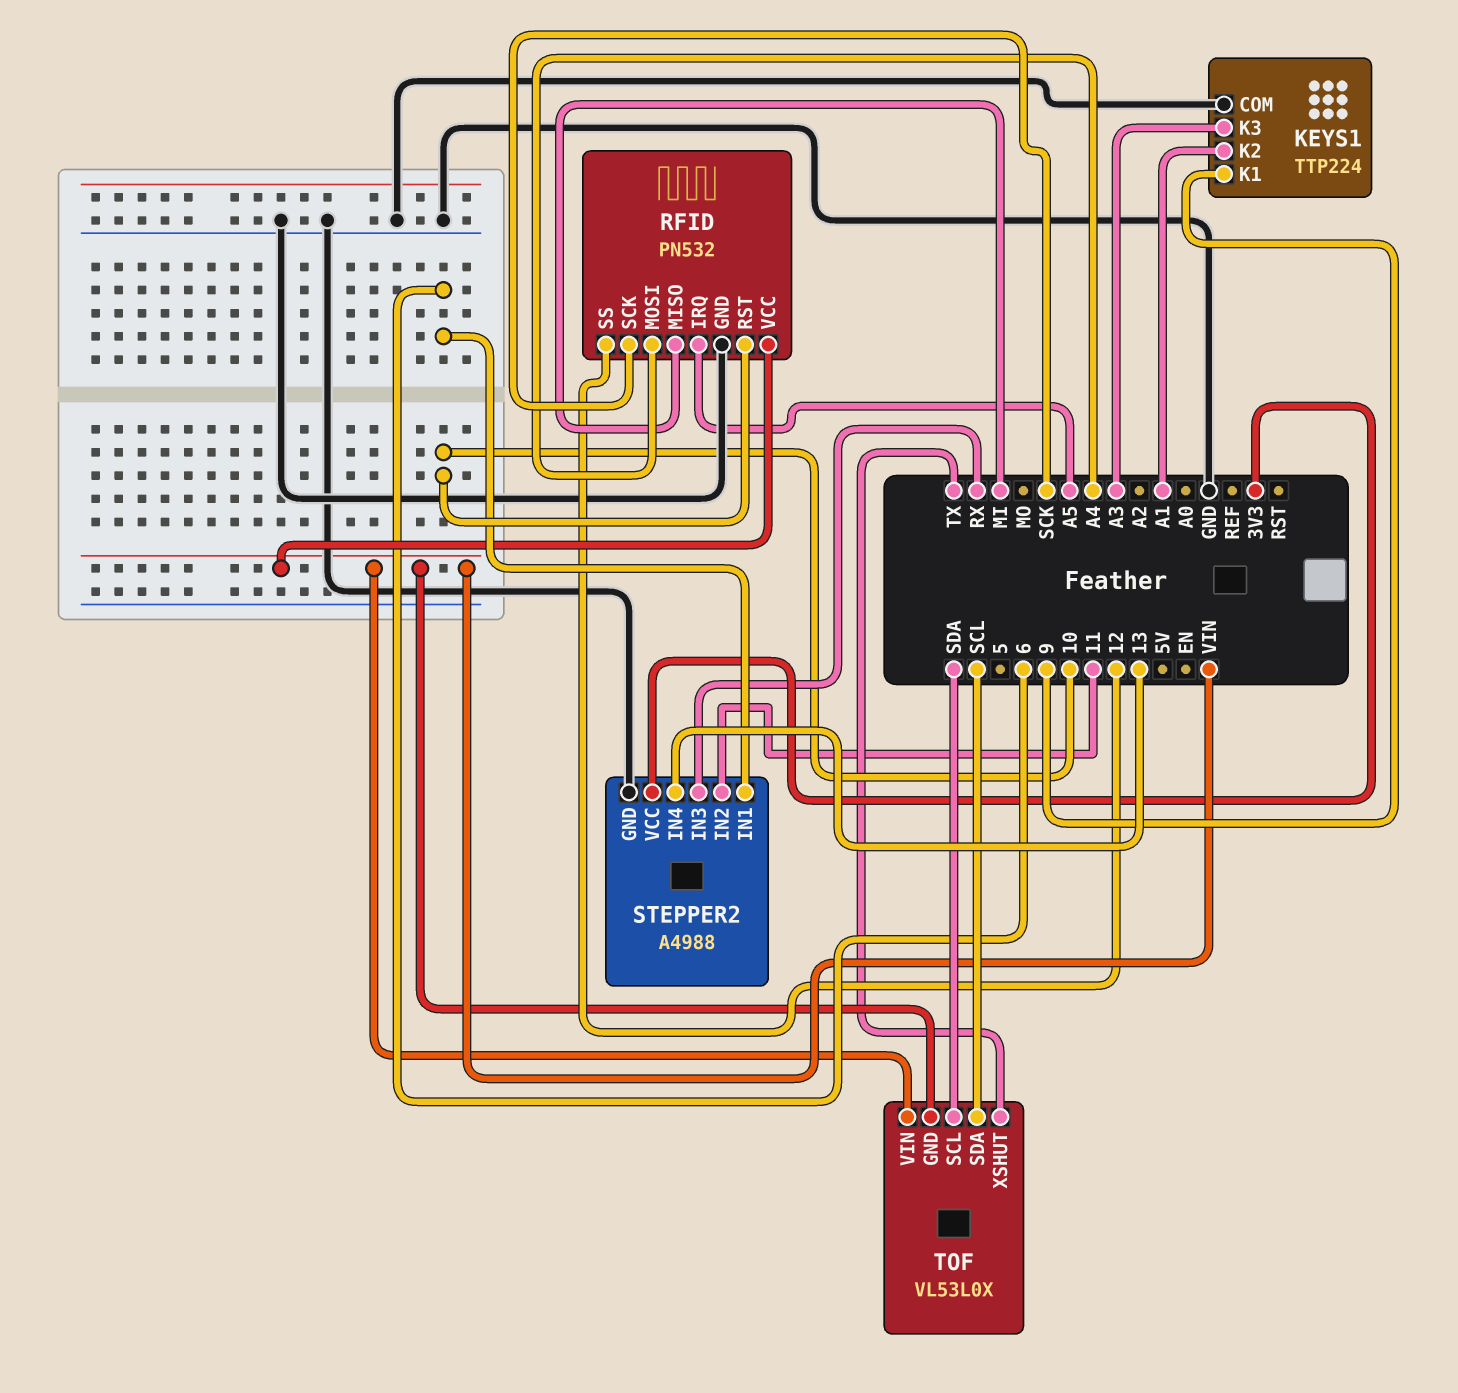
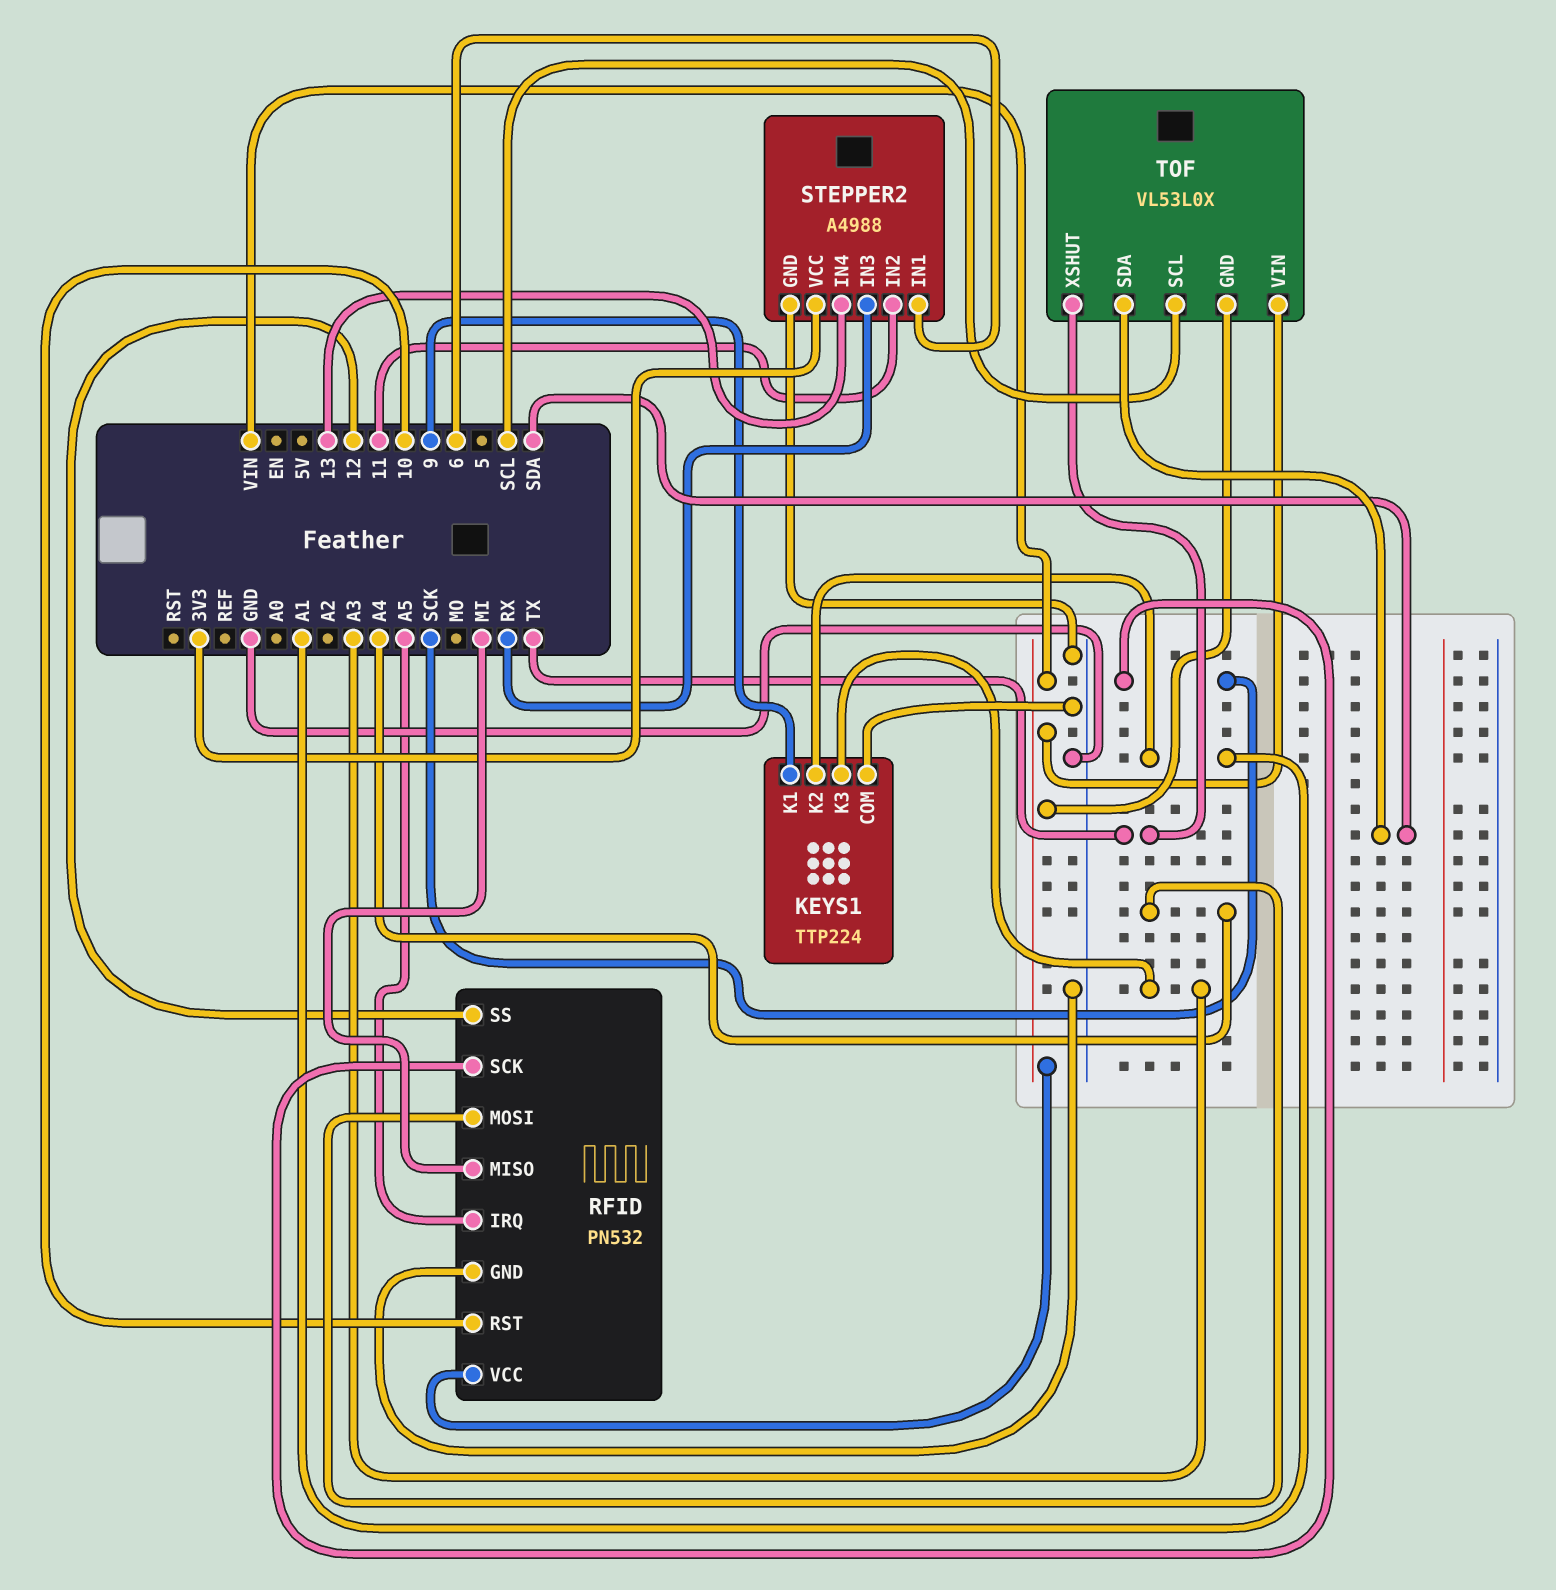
TOF pin SCL: SDA -> SCL
TOF pin SDA: SCL -> SDA

